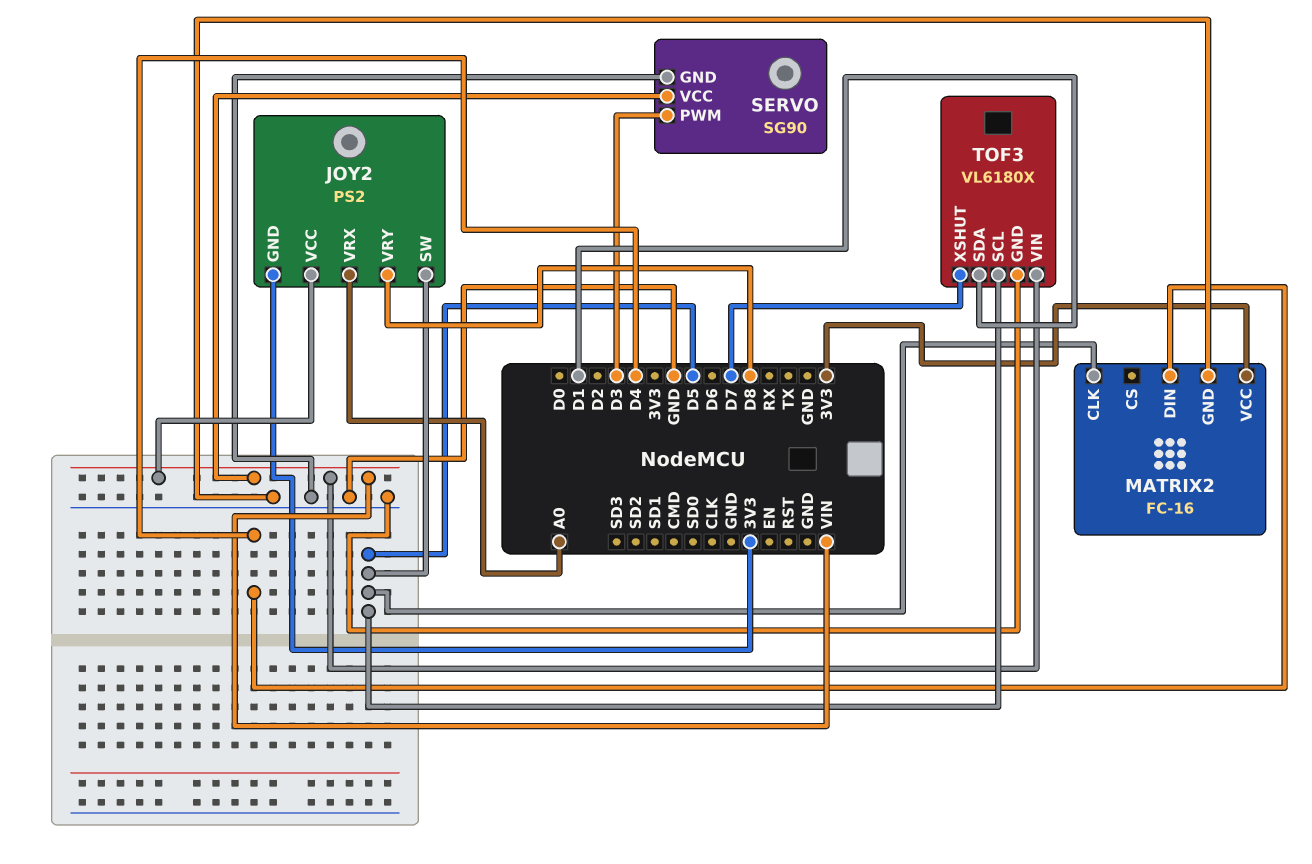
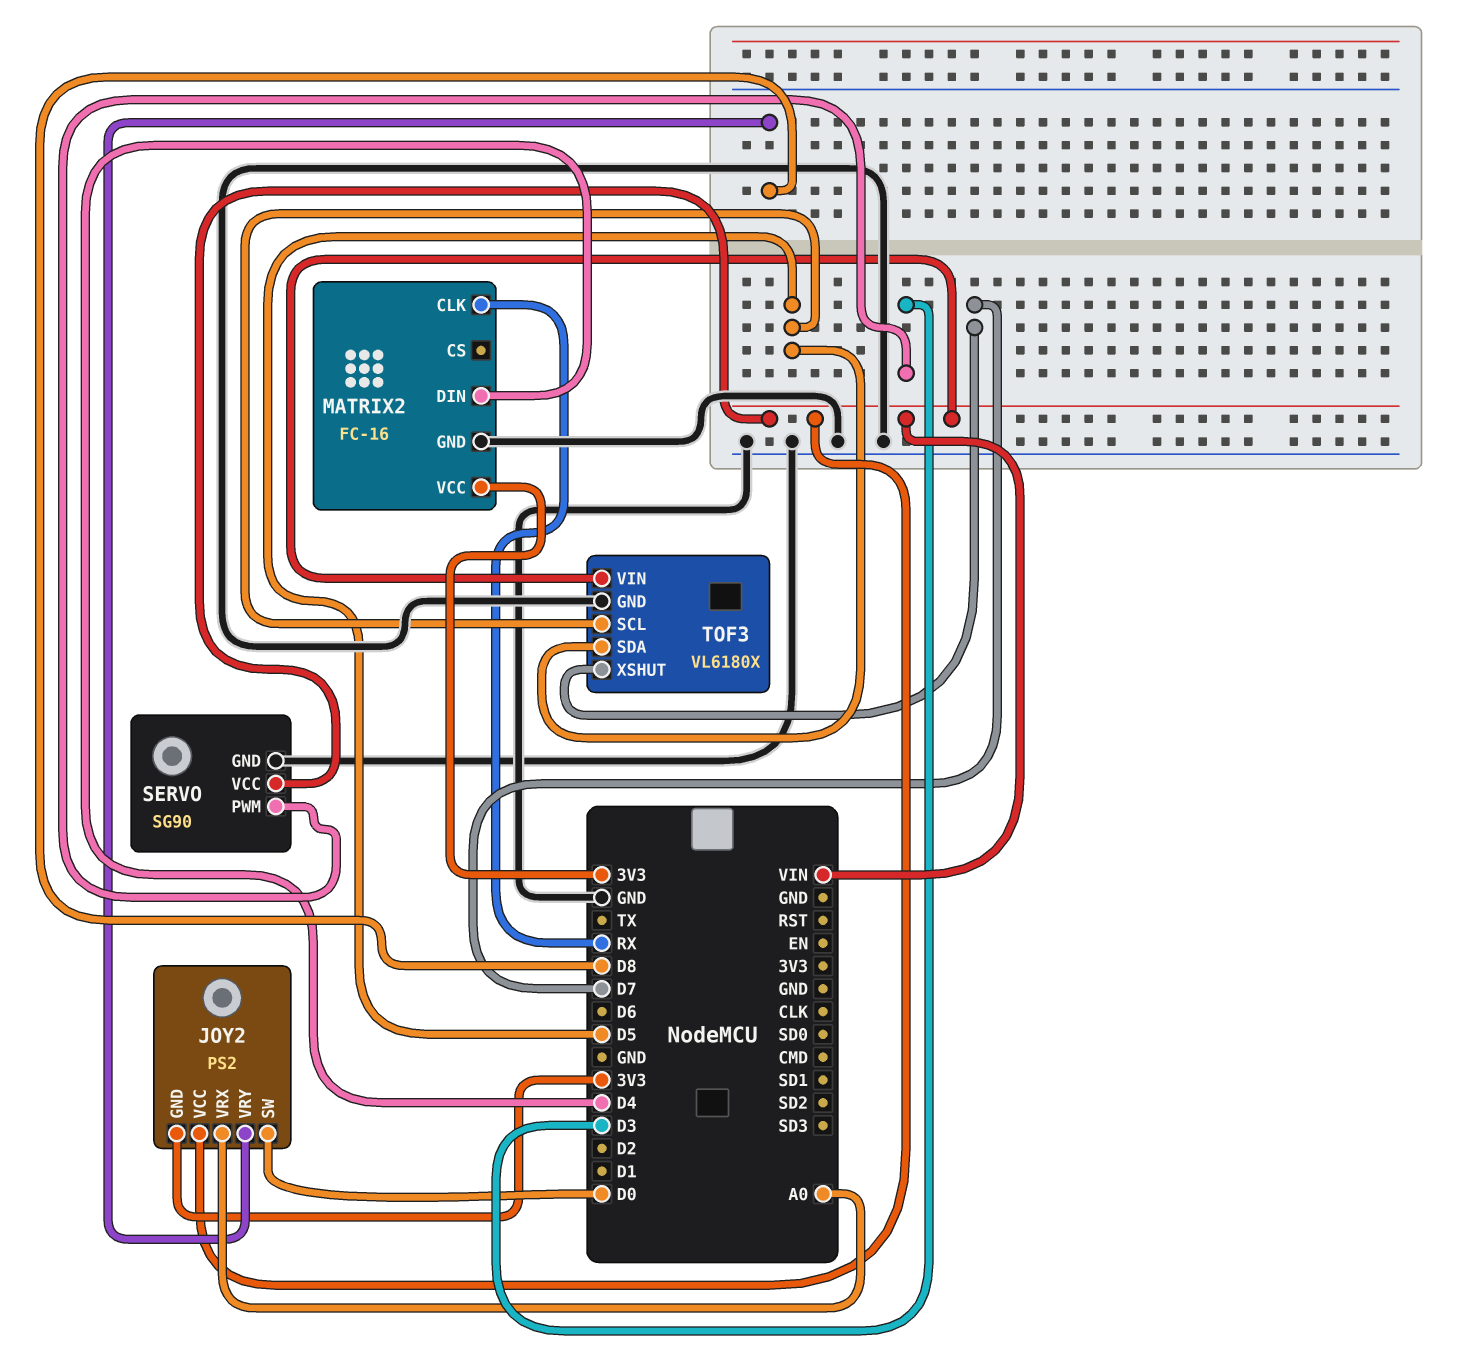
JOY2 pin SW: D5 -> D0
MATRIX2 pin CLK: D5 -> RX
TOF3 pin SDA: D1 -> D5

